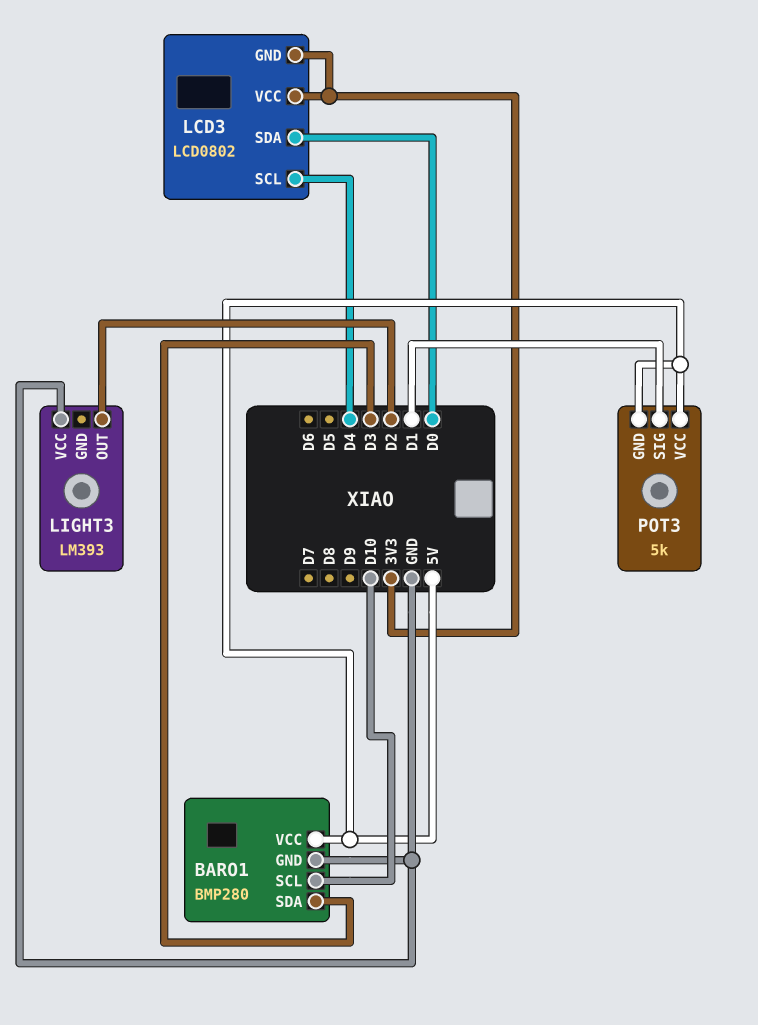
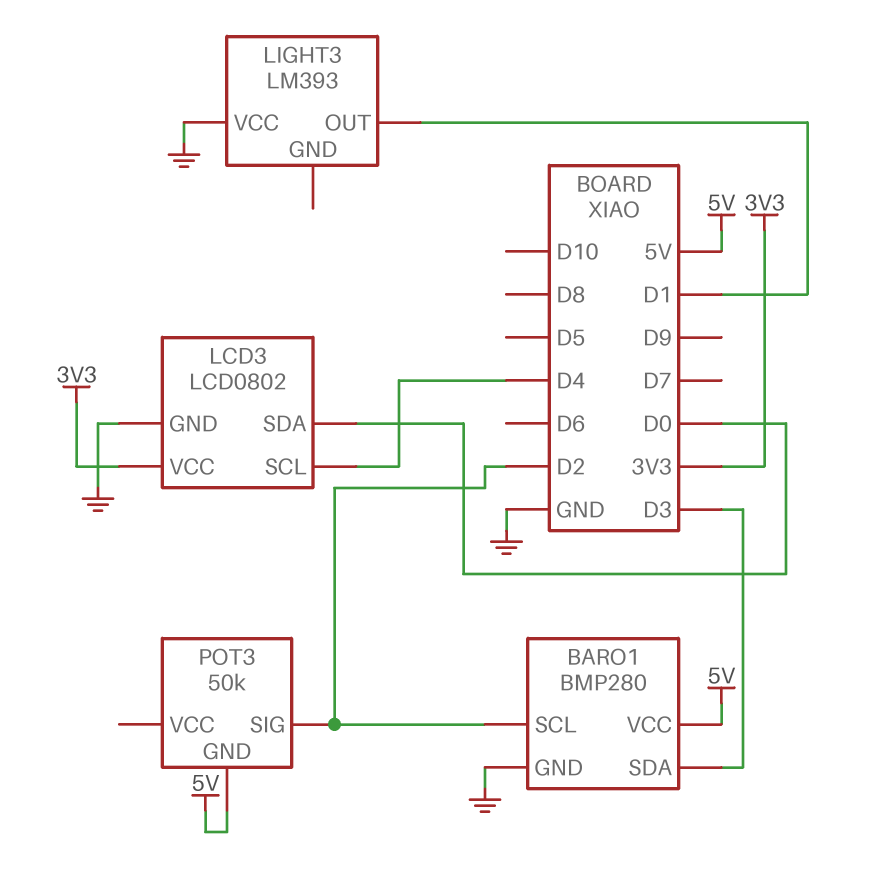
BARO1 pin SCL: D10 -> D2
LCD3 pin GND: 3V3 -> GND
LIGHT3 pin OUT: D2 -> D1
POT3: 5k -> 50k
POT3 pin SIG: D1 -> D2
POT3 pin VCC: 5V -> none

